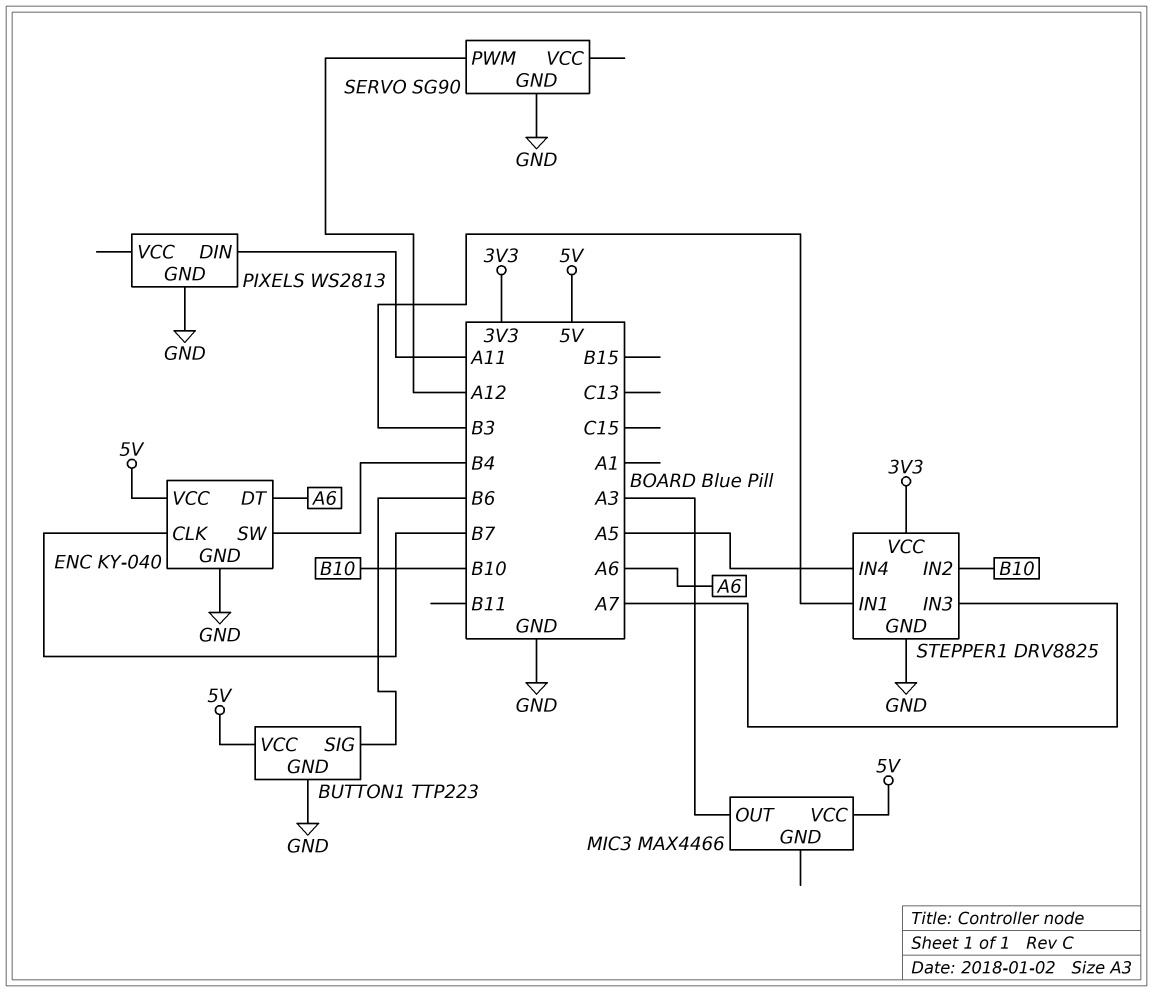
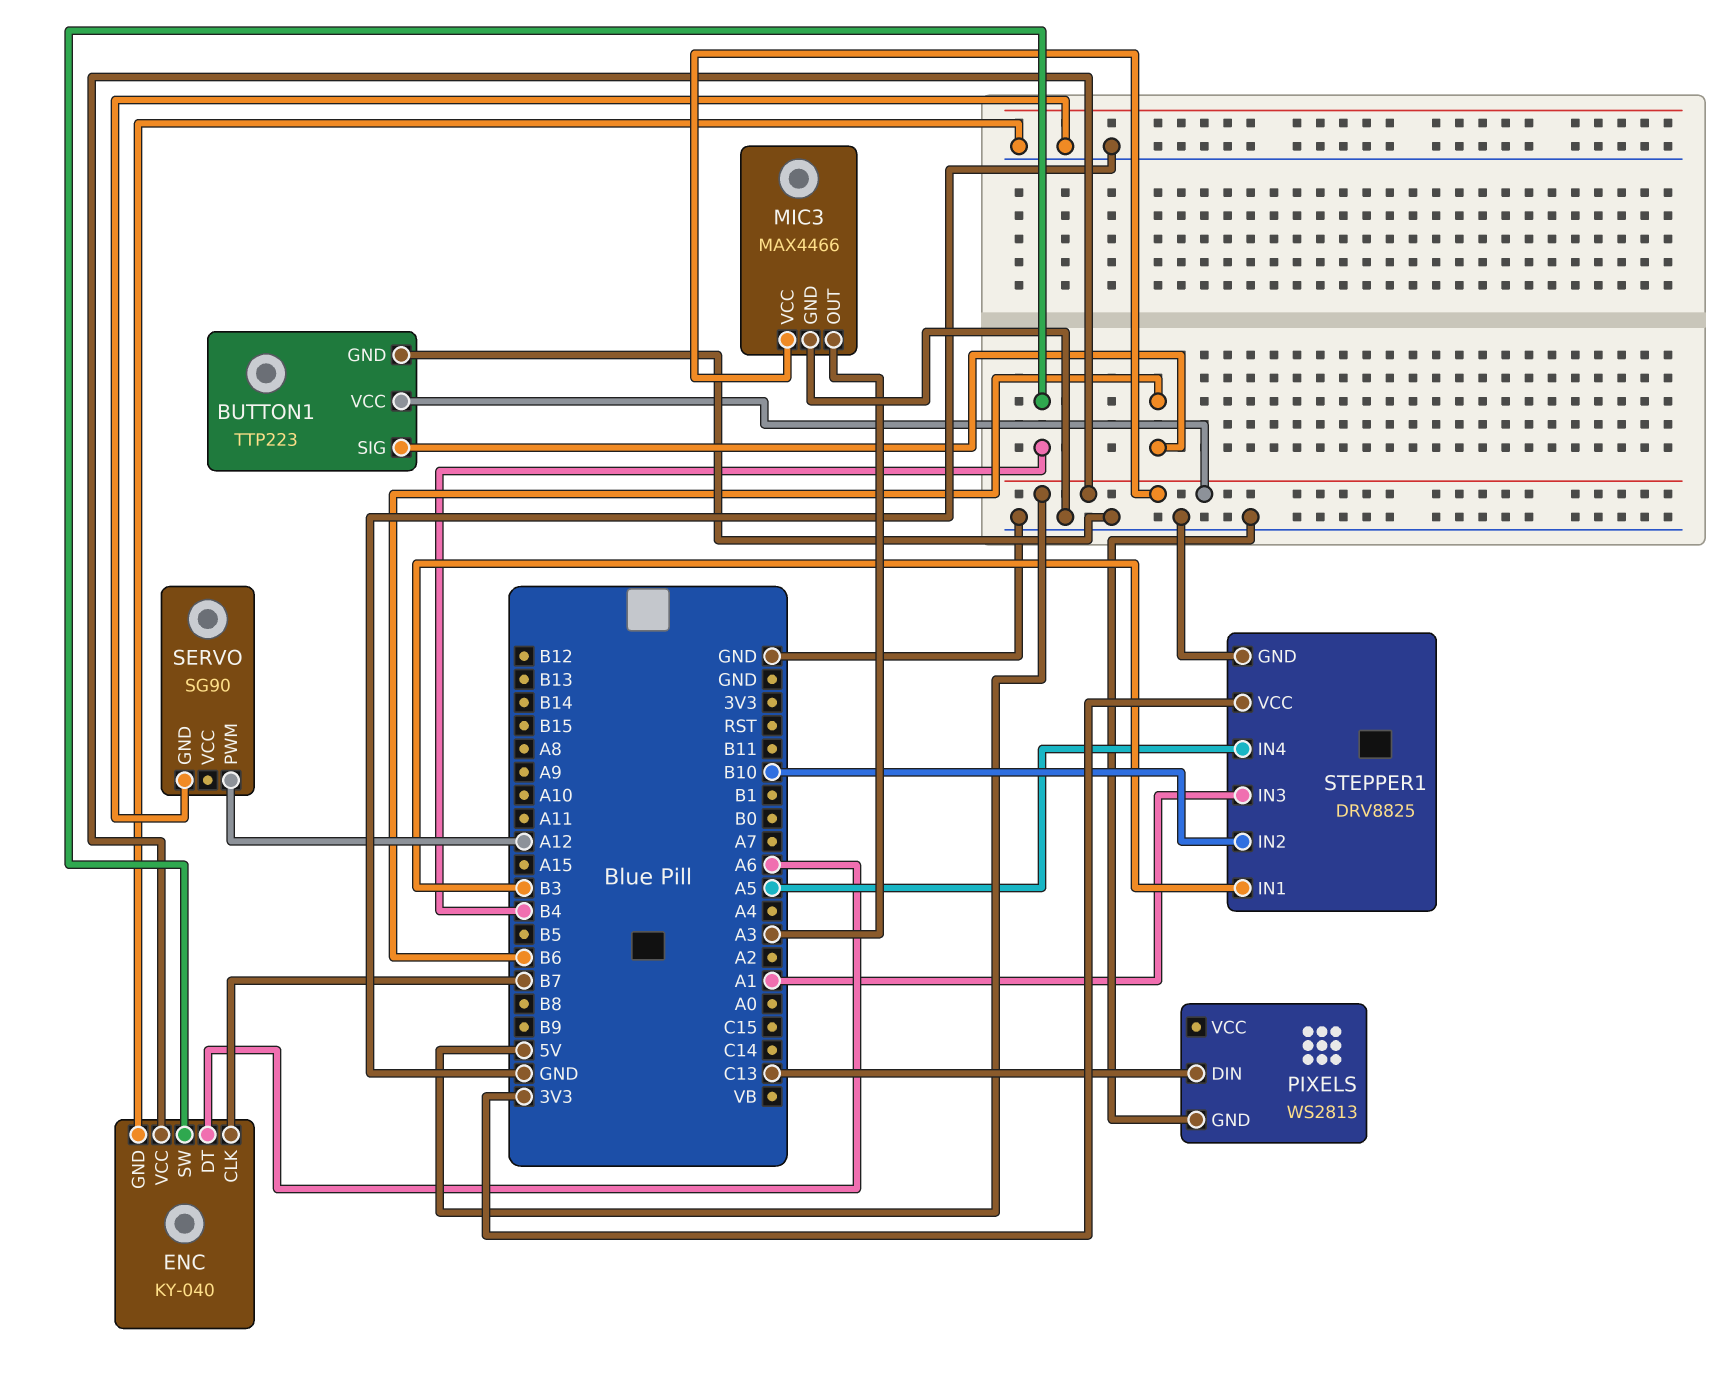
MIC3 pin GND: none -> GND
PIXELS pin DIN: A11 -> C13
STEPPER1 pin IN3: A7 -> A1

